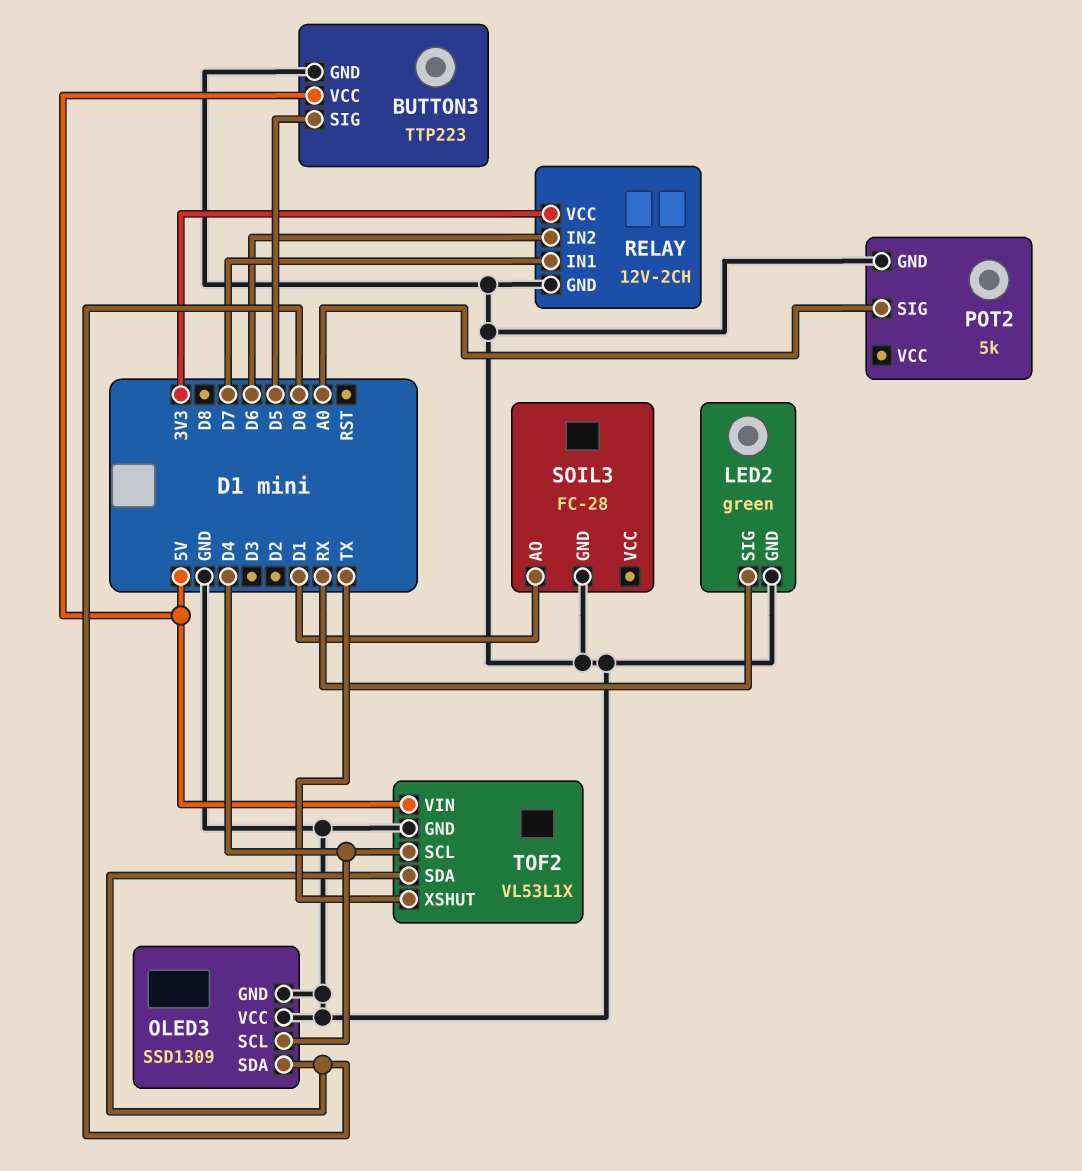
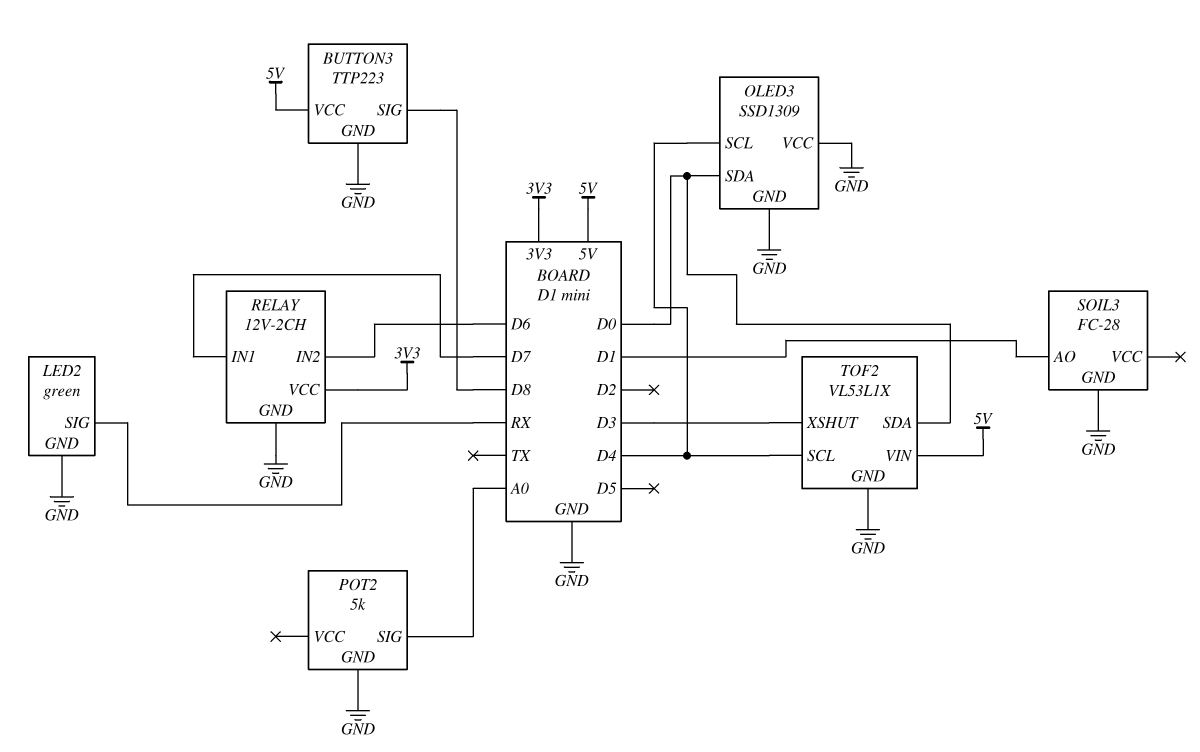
BUTTON3 pin SIG: D5 -> D8
TOF2 pin XSHUT: TX -> D3

